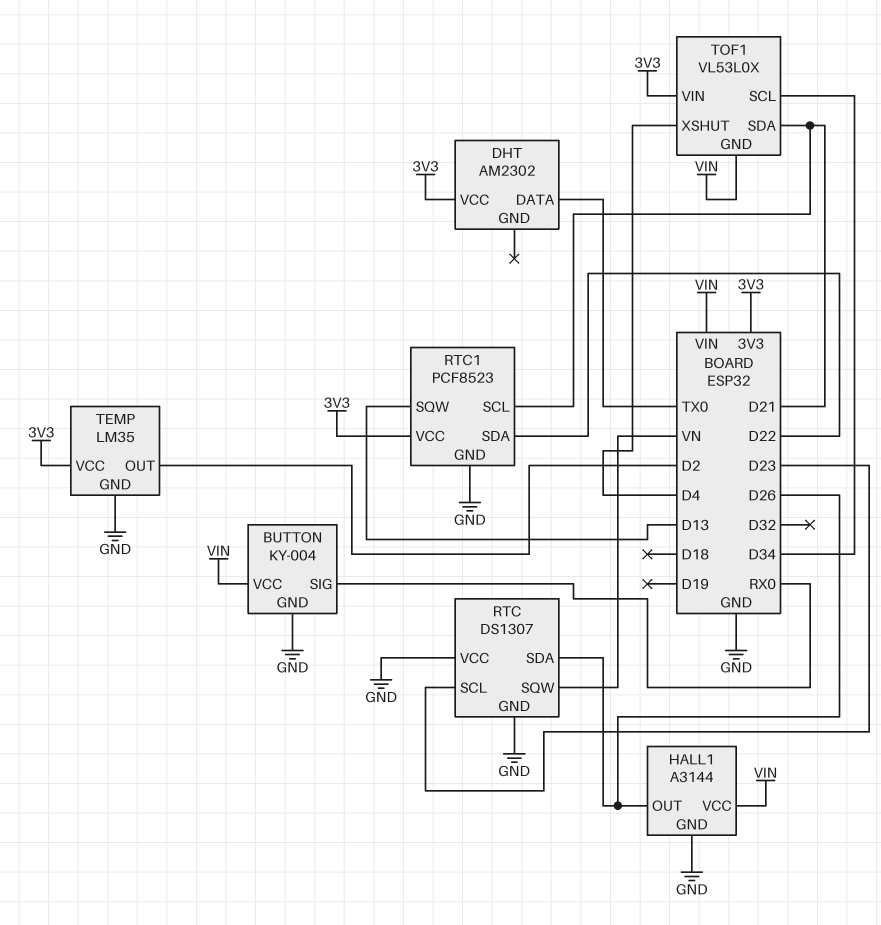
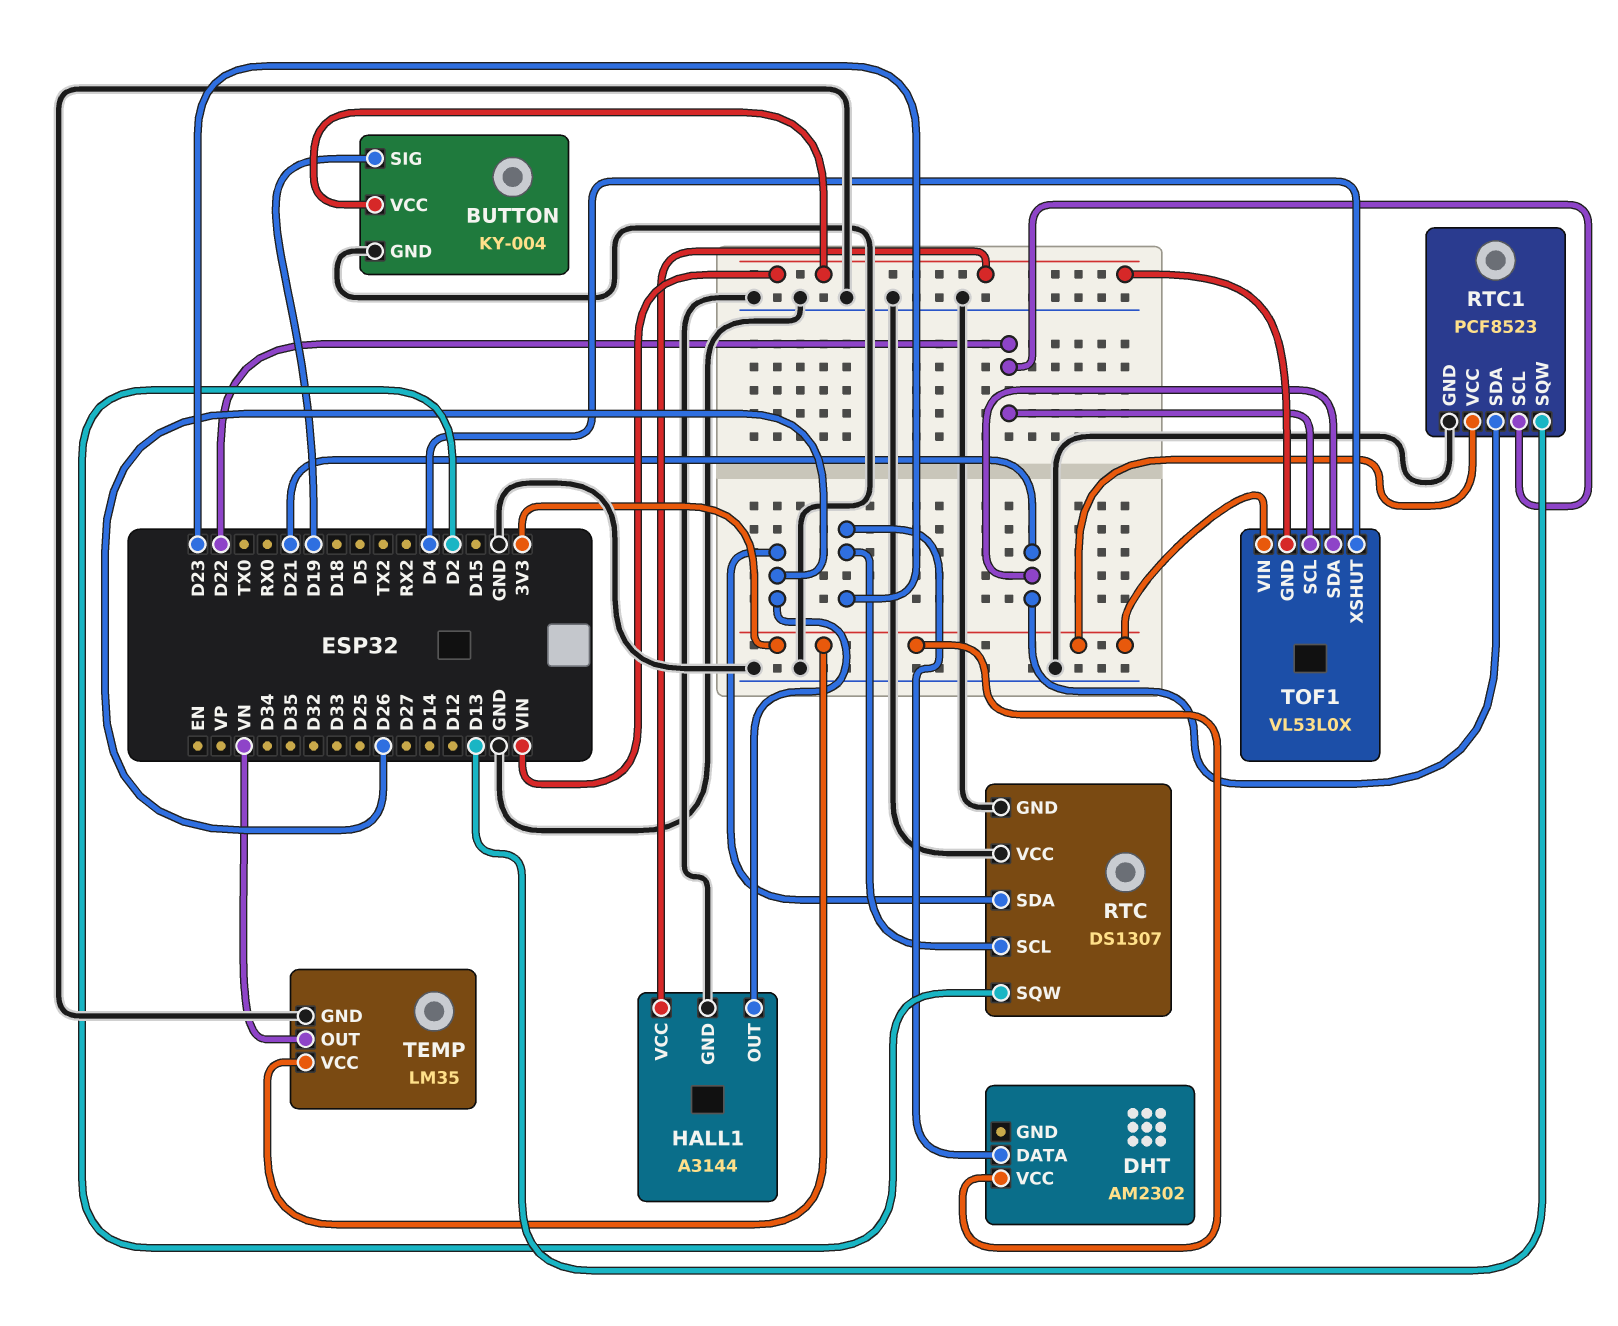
BUTTON pin SIG: RX0 -> D19
DHT pin DATA: TX0 -> D23
RTC pin SQW: VN -> D2
RTC1 pin SCL: D21 -> D22
RTC1 pin SDA: D22 -> D21
TEMP pin OUT: D2 -> VN
TOF1 pin SCL: D34 -> D22

